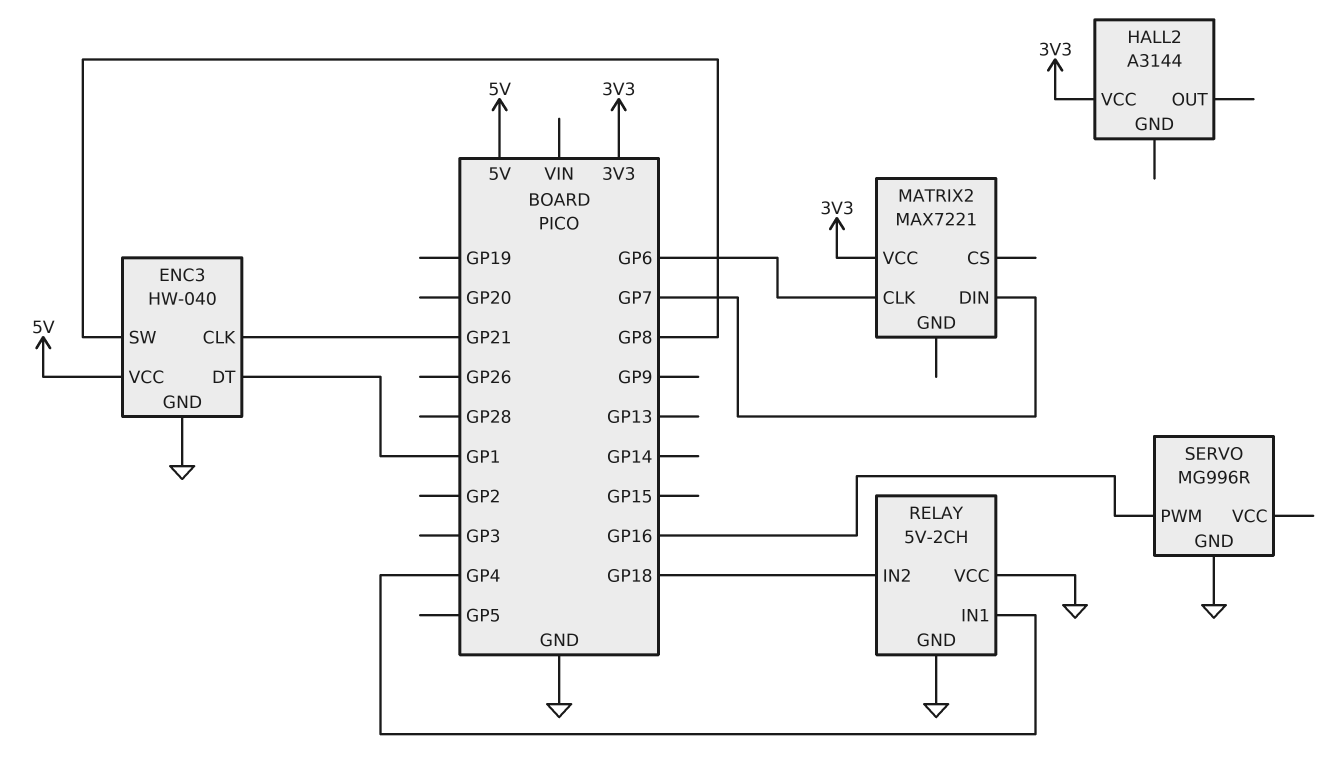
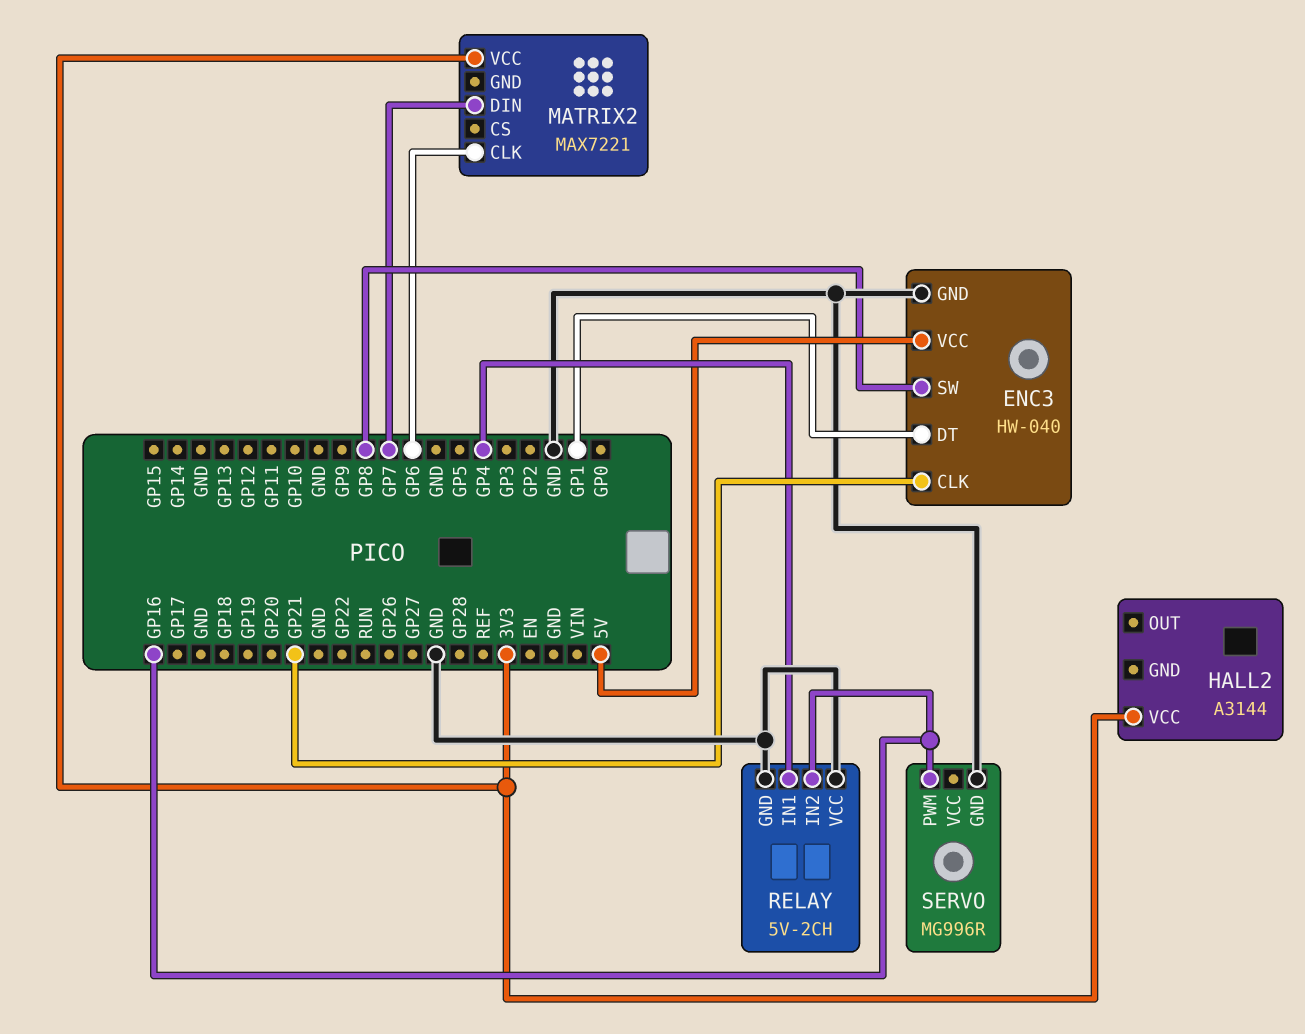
RELAY pin IN2: GP18 -> GP16

